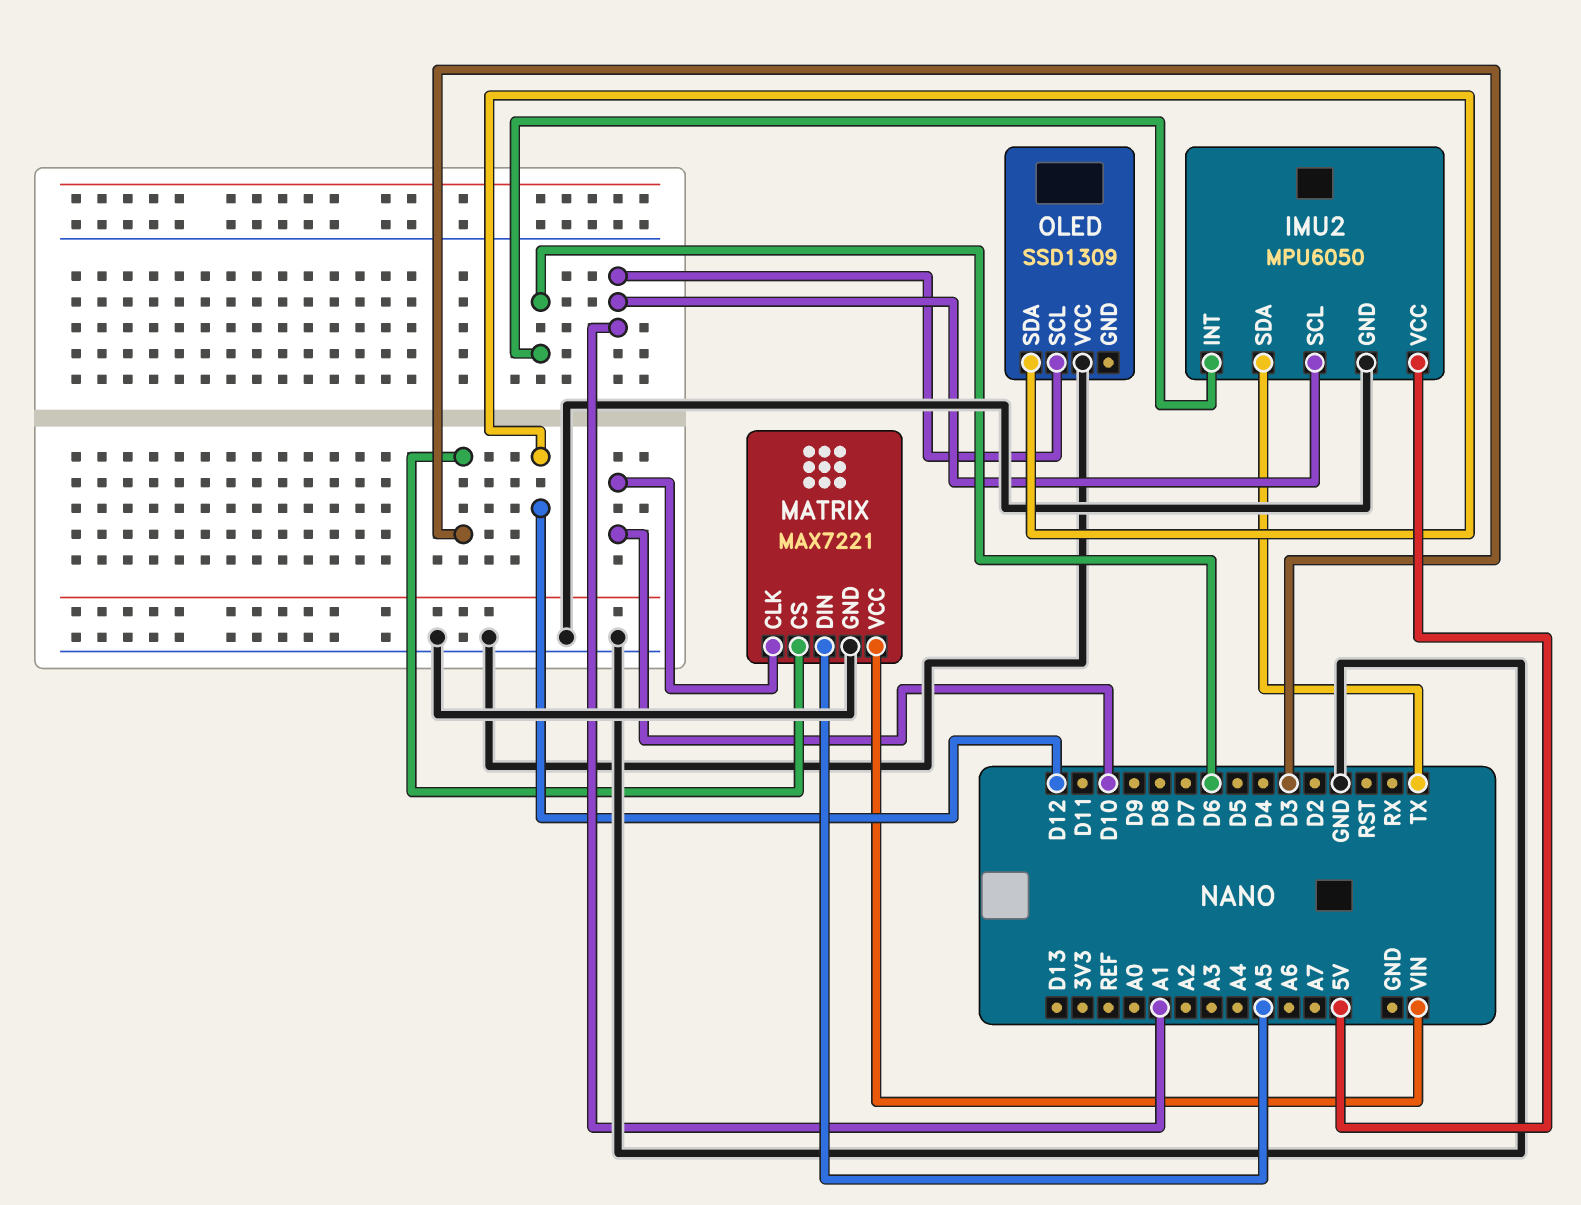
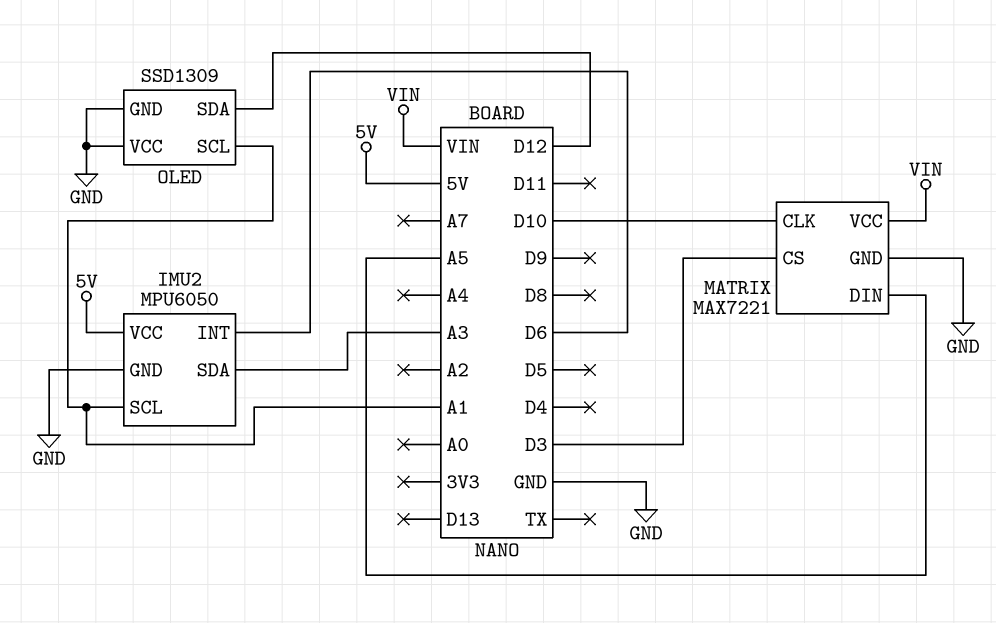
IMU2 pin SDA: TX -> A3
OLED pin GND: none -> GND

